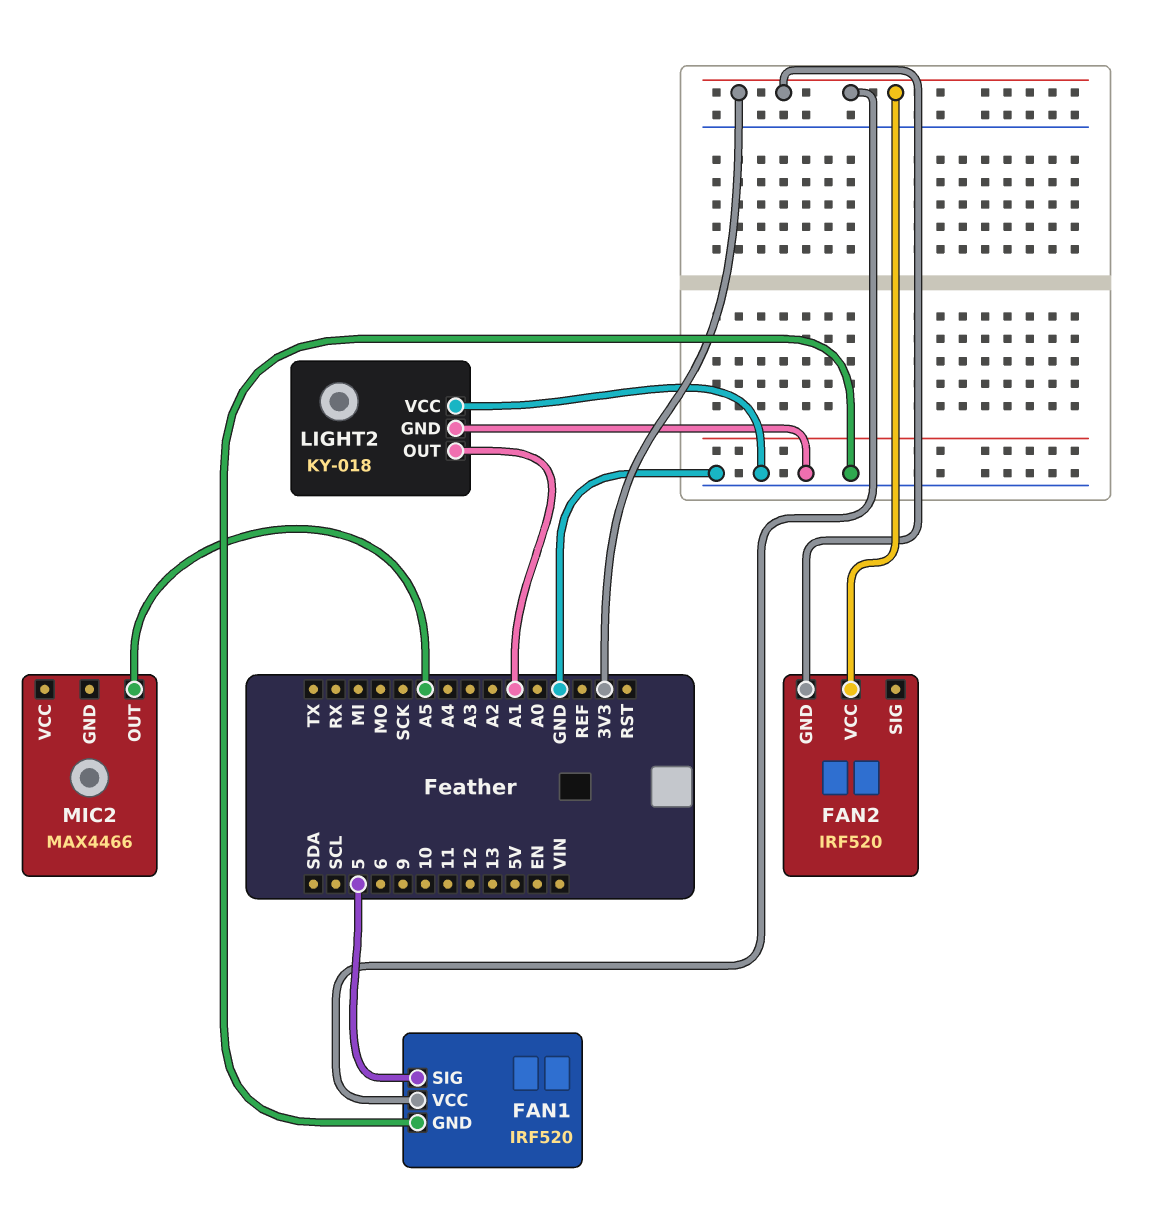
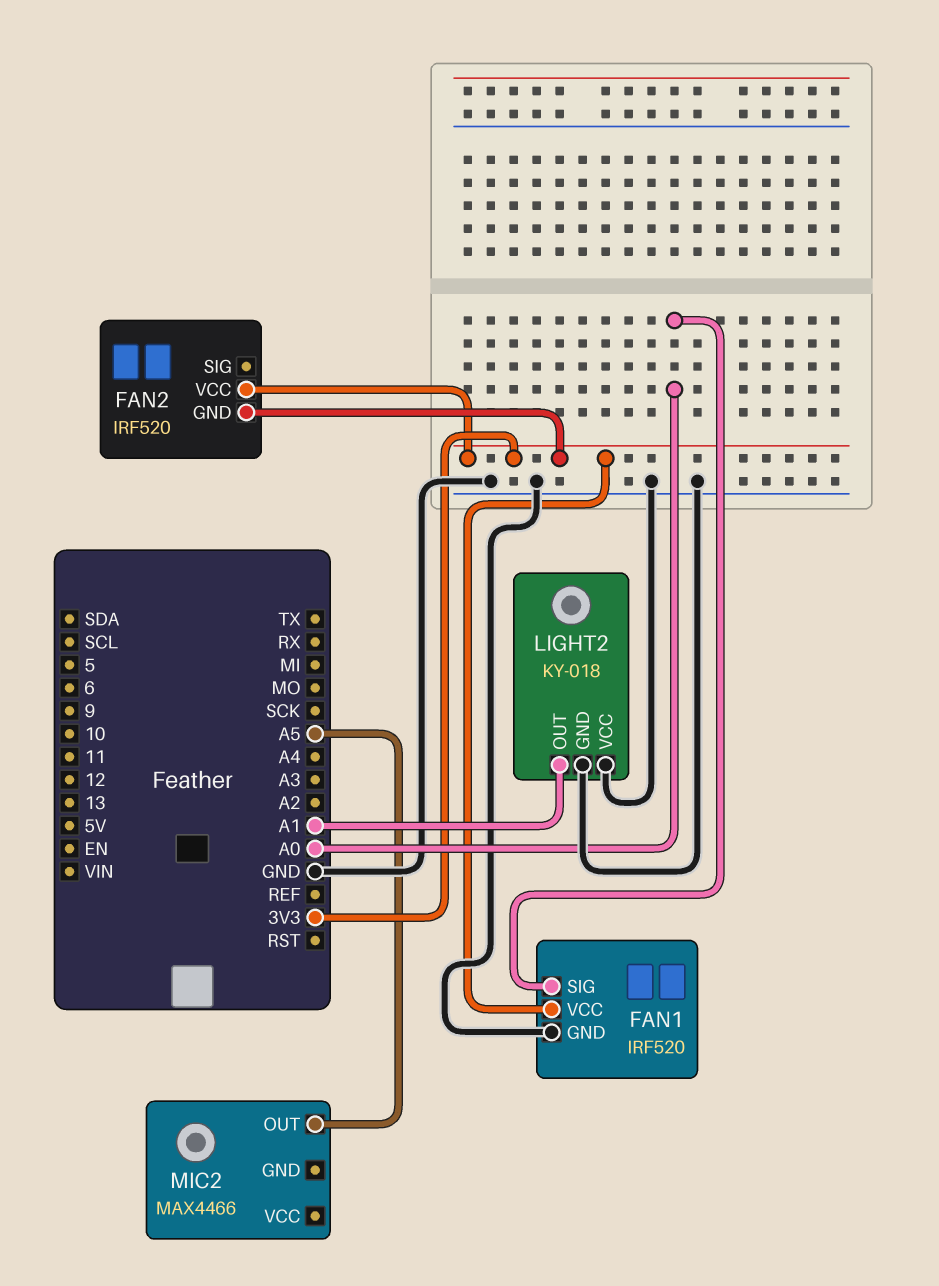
FAN1 pin SIG: 5 -> A0

